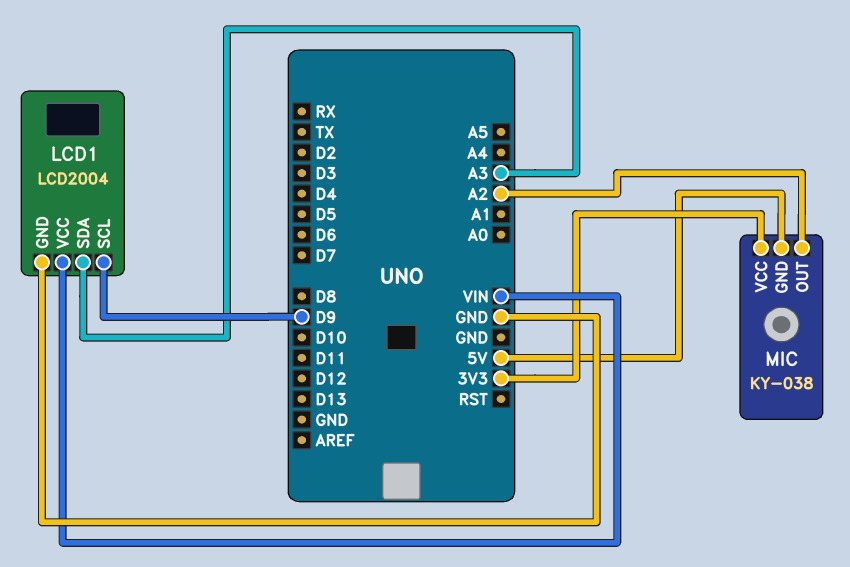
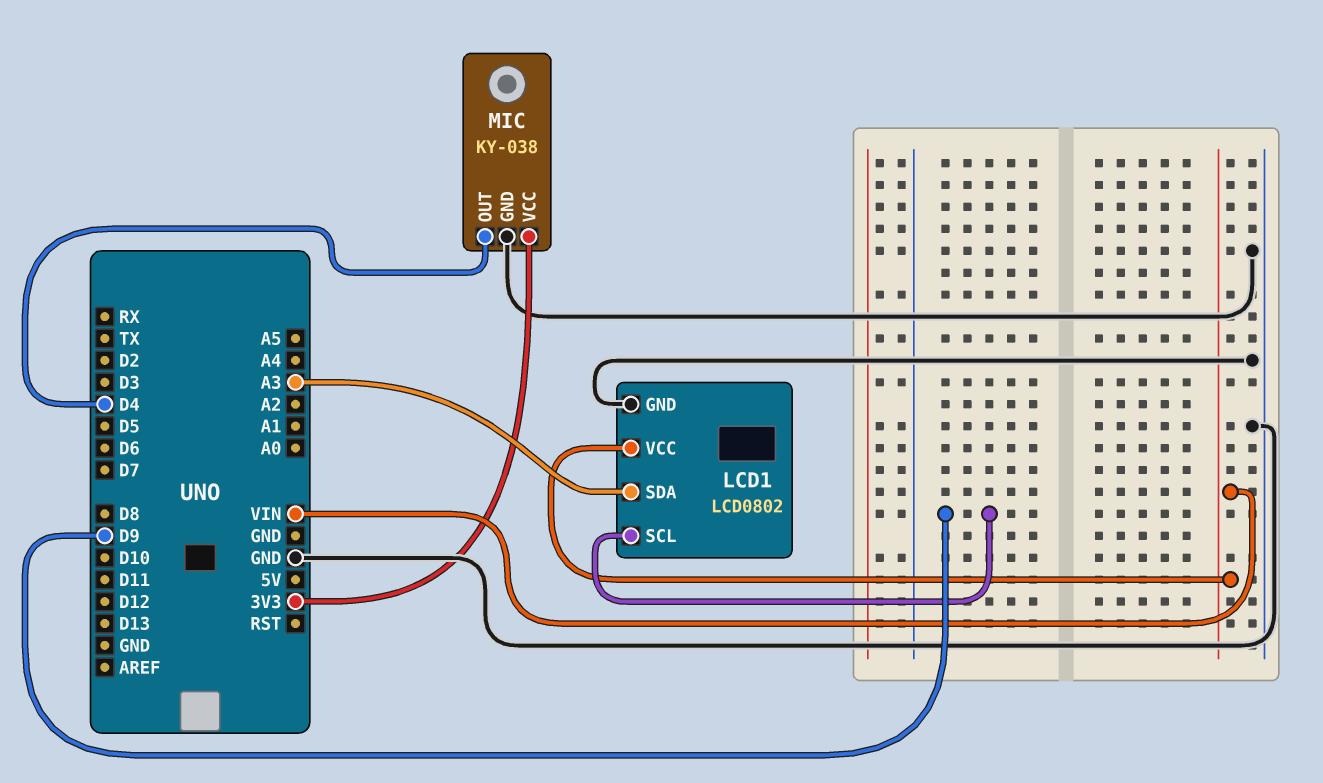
LCD1: LCD2004 -> LCD0802
MIC pin GND: 5V -> GND
MIC pin OUT: A2 -> D4

